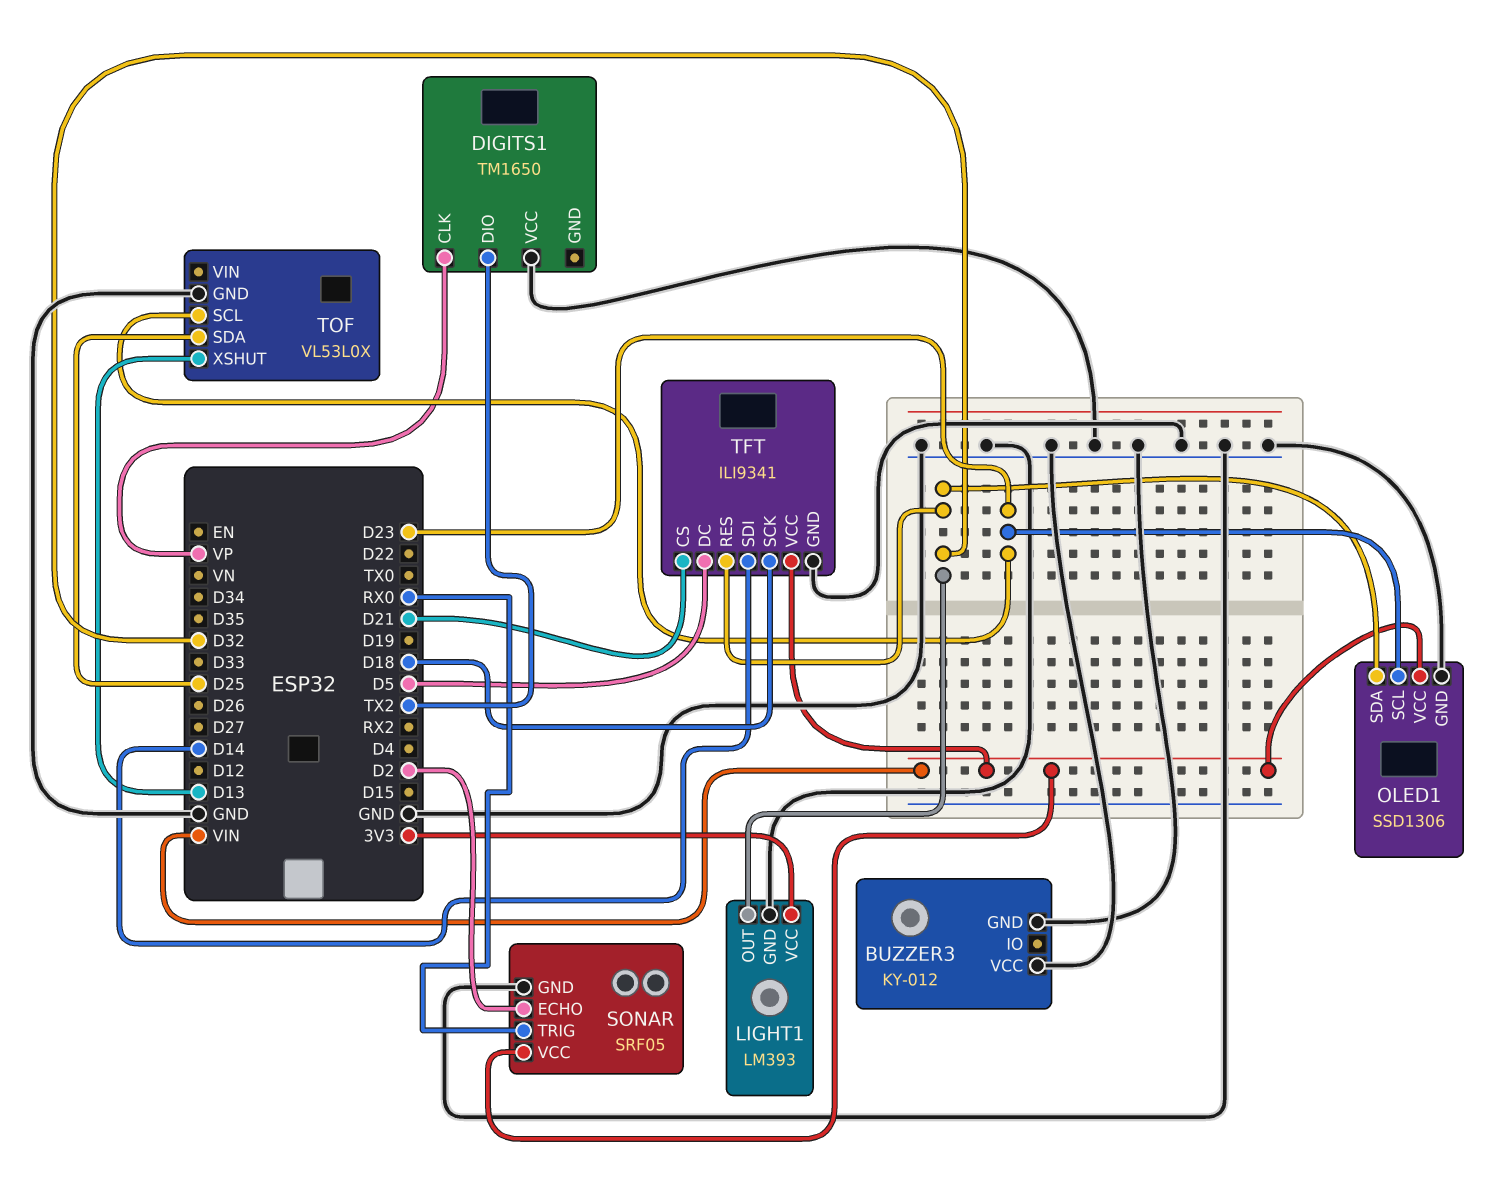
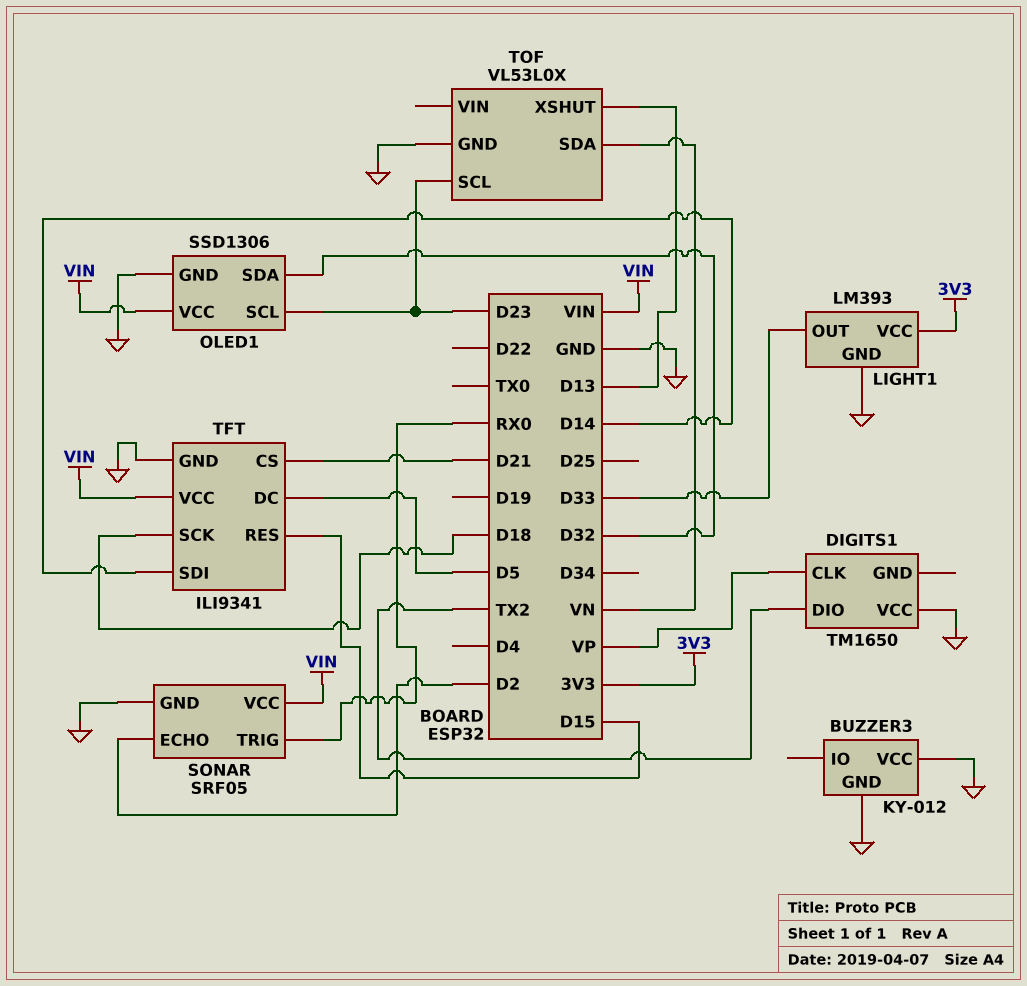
LIGHT1 pin OUT: D32 -> D33
TFT pin RES: D32 -> D15
TOF pin SDA: D25 -> VN

